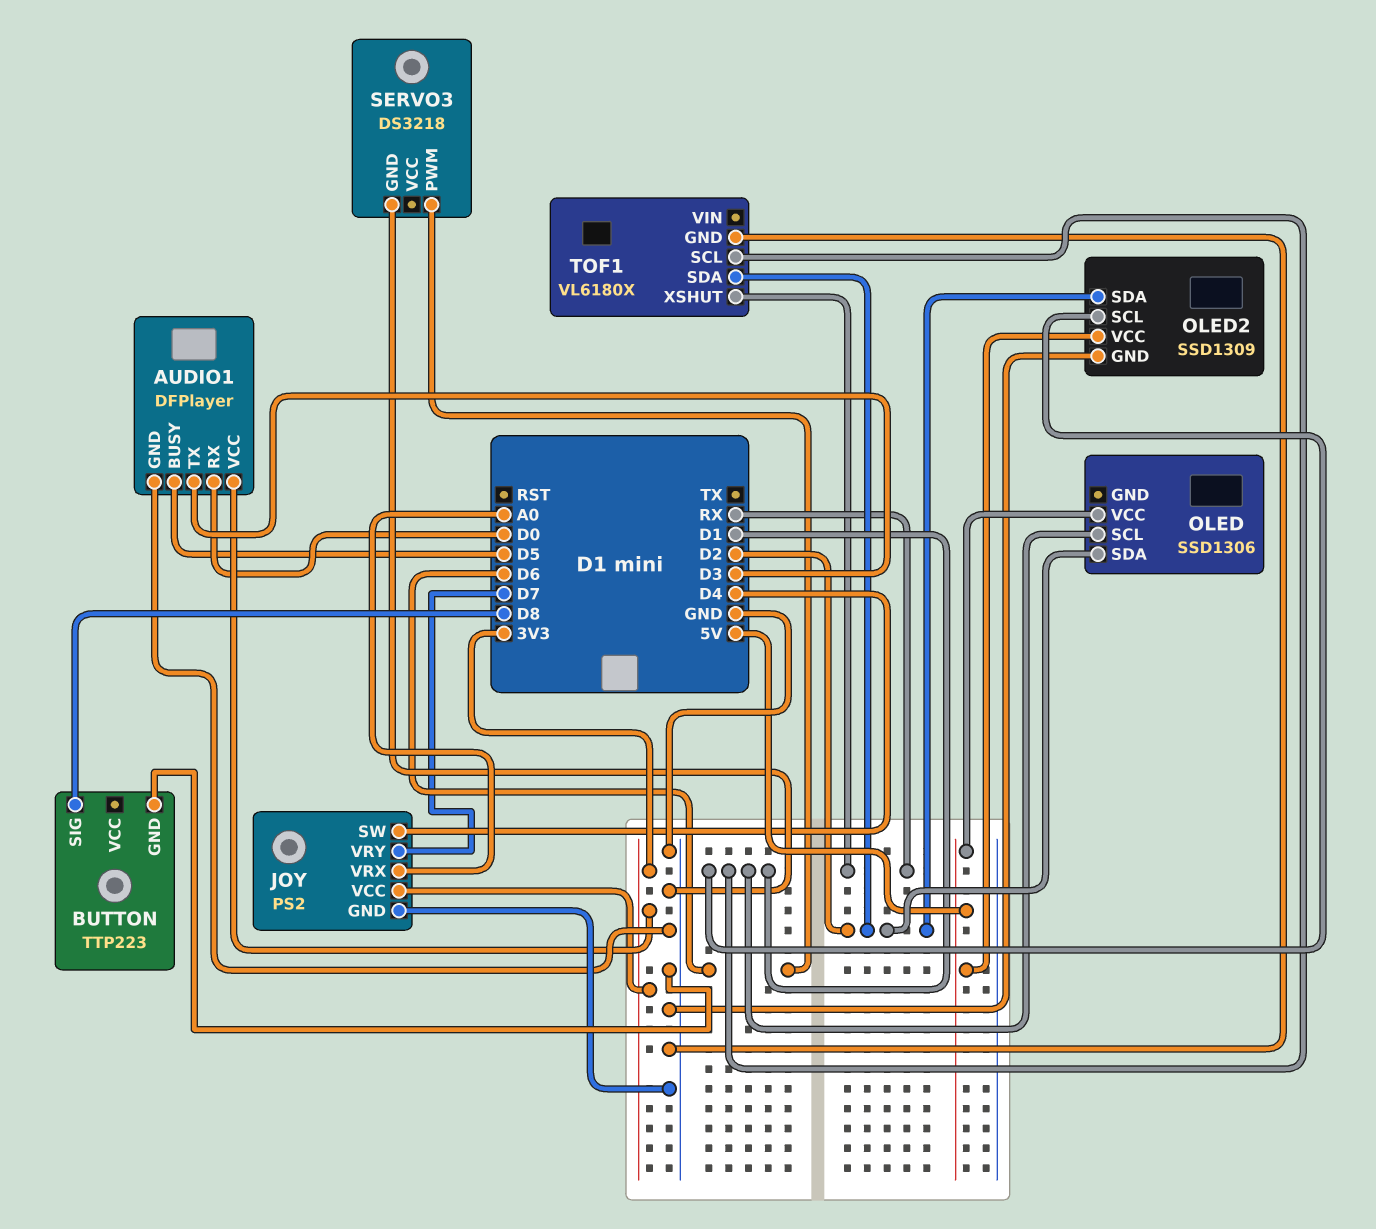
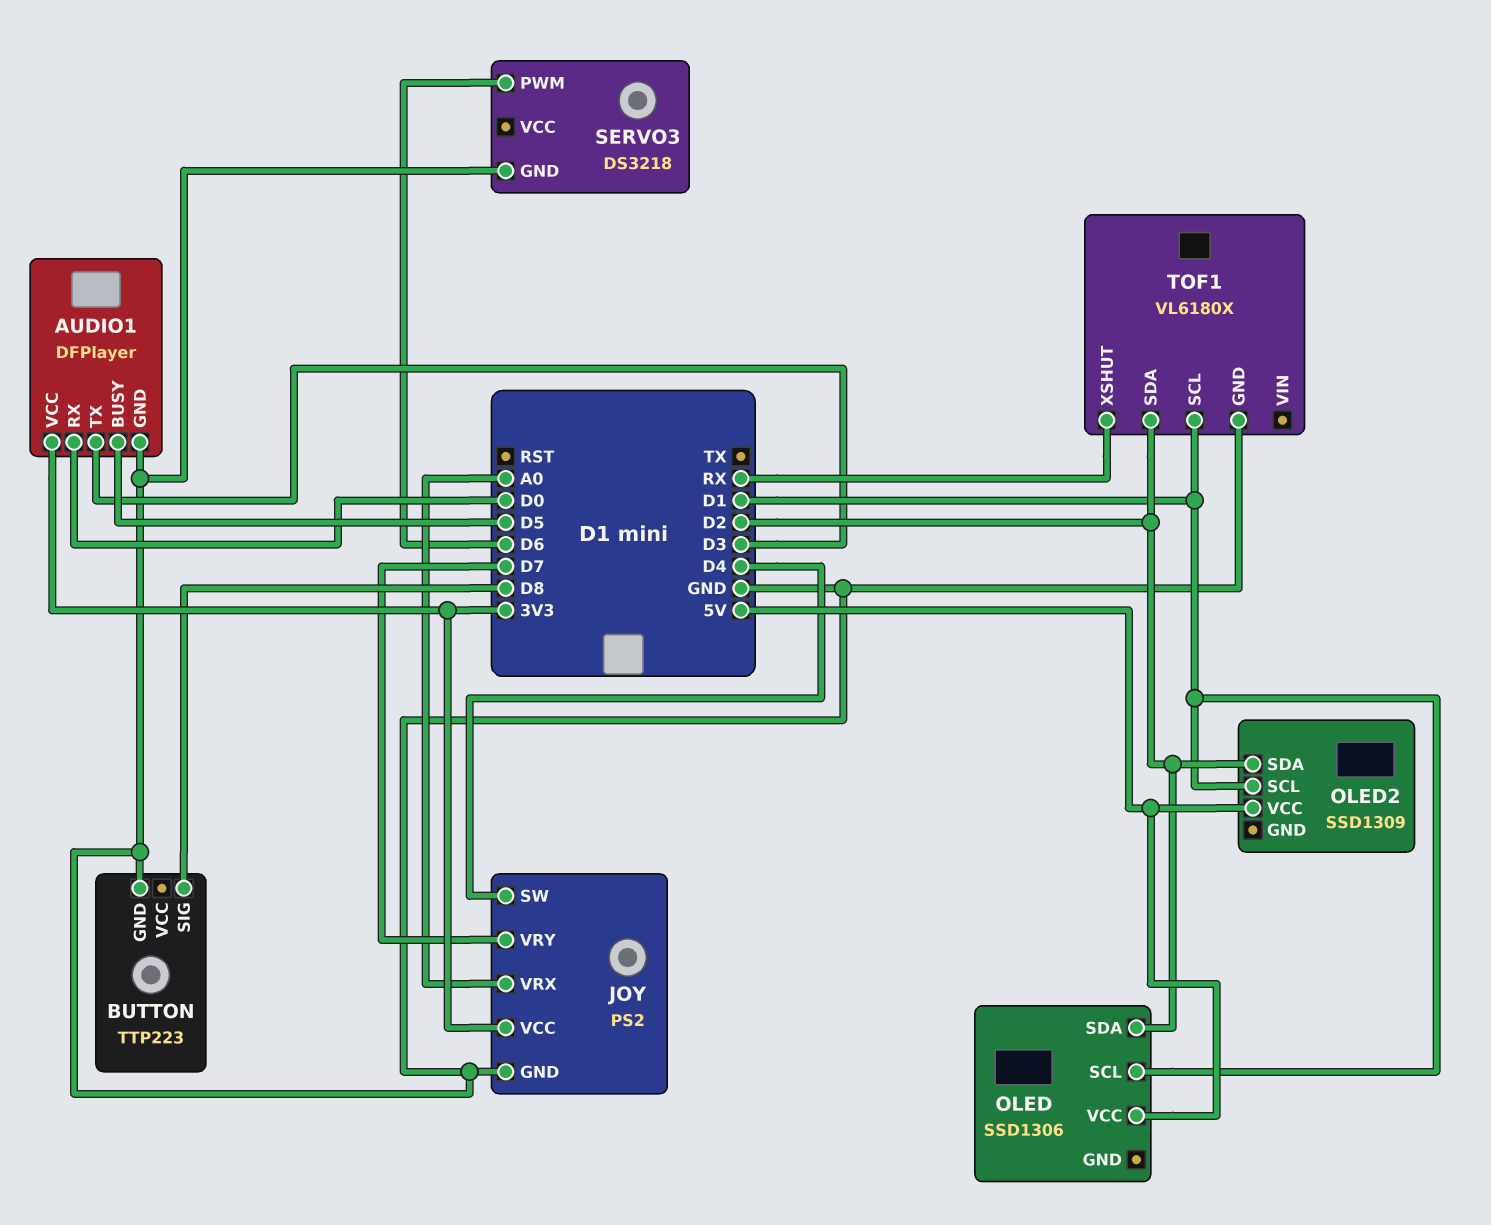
OLED2 pin GND: GND -> none

